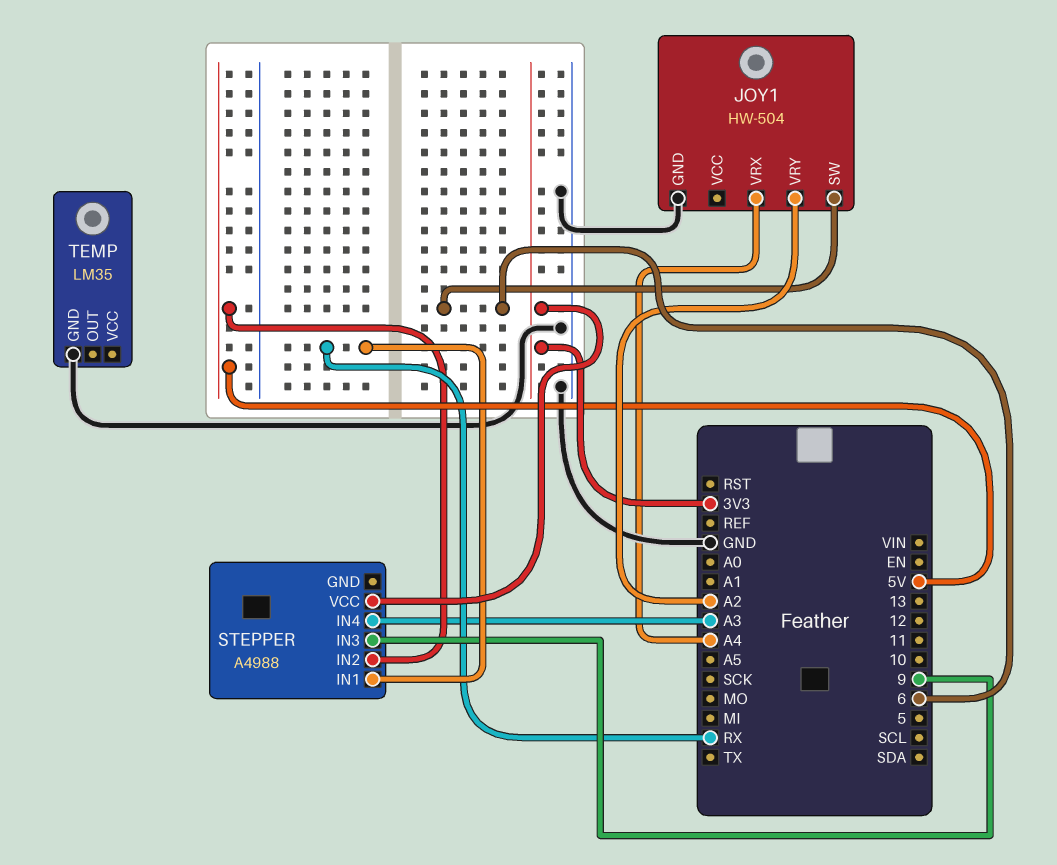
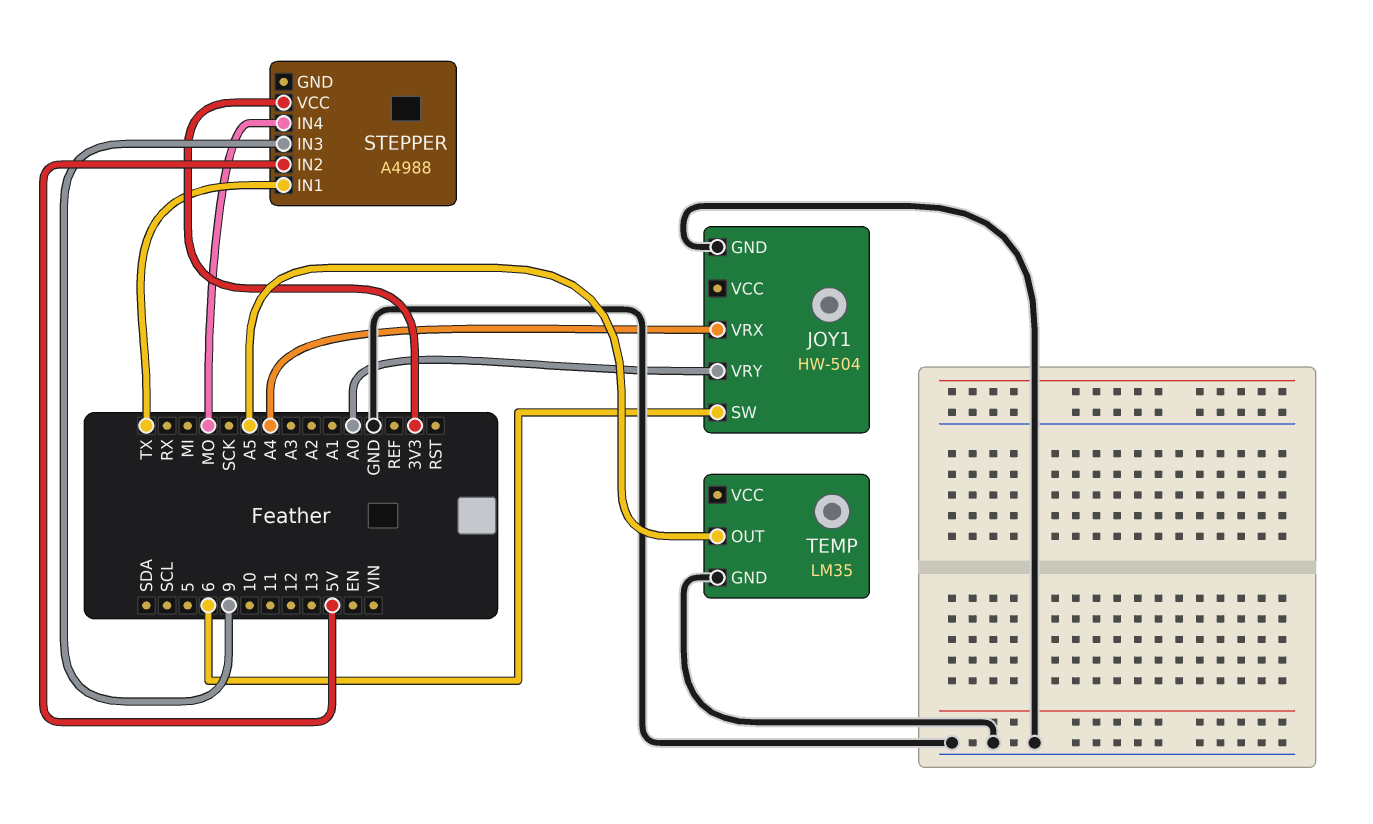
JOY1 pin VRY: A2 -> A0
STEPPER pin IN1: RX -> TX
STEPPER pin IN4: A3 -> MO
TEMP pin OUT: none -> A5

